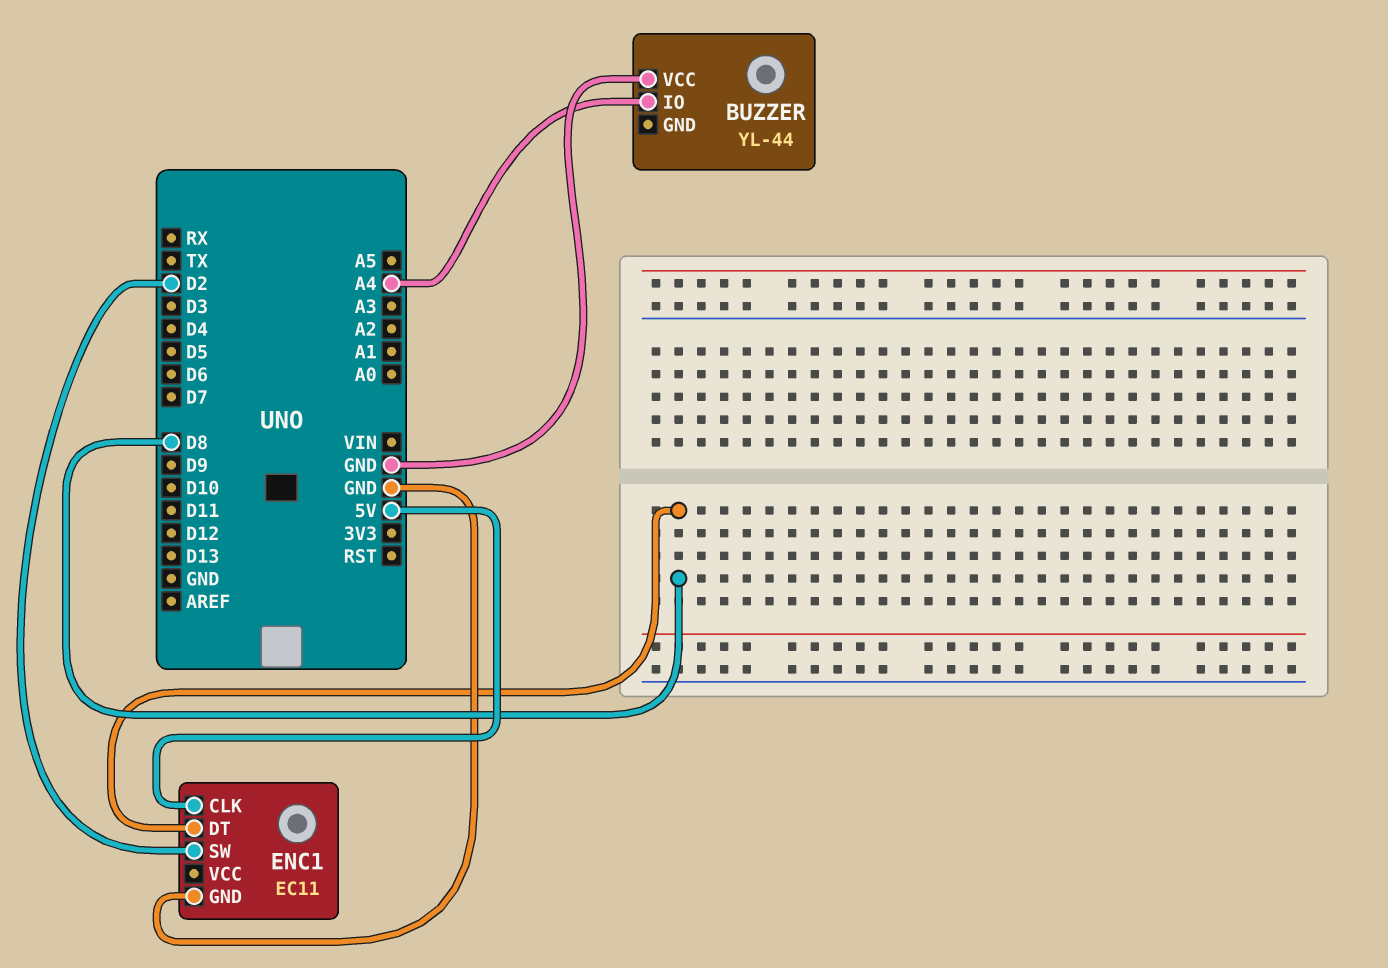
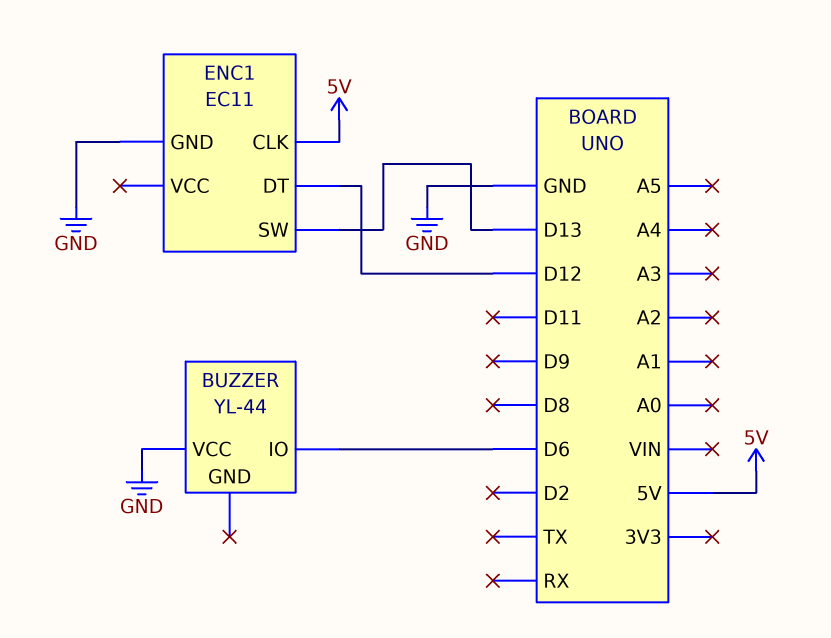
BUZZER pin IO: A4 -> D6
ENC1 pin DT: D8 -> D12
ENC1 pin SW: D2 -> D13

